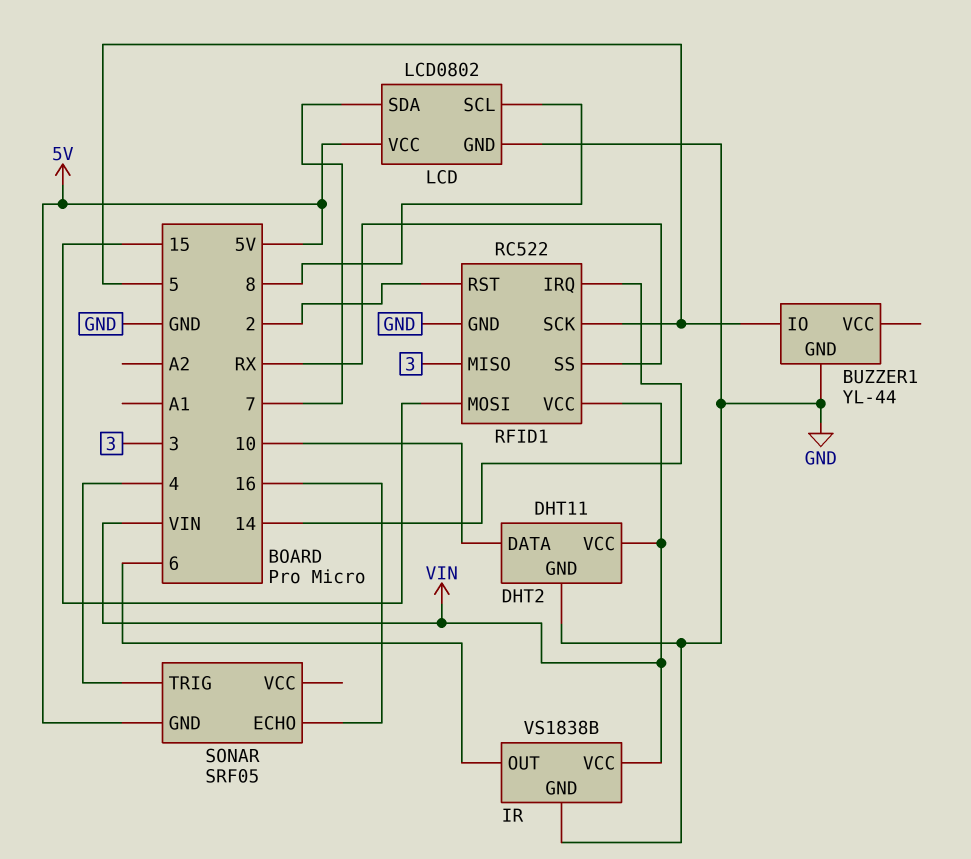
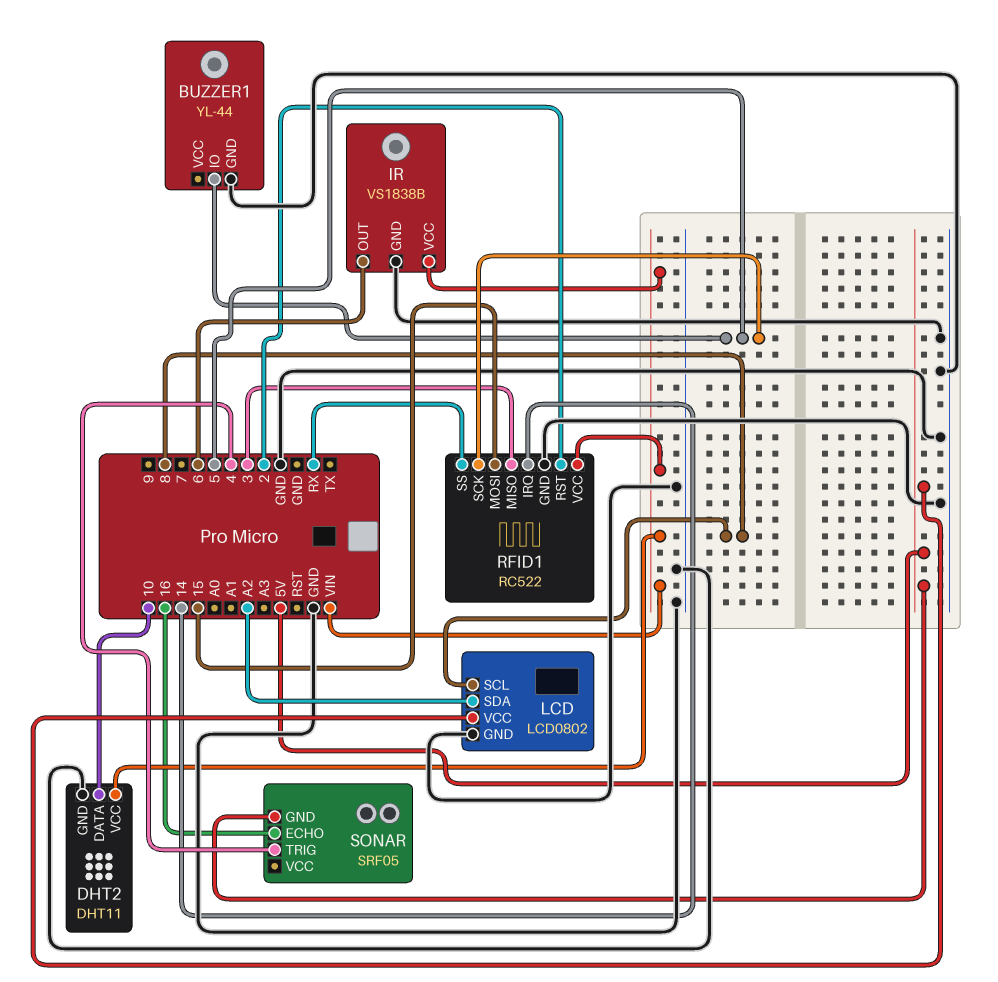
LCD pin SDA: 7 -> A2

